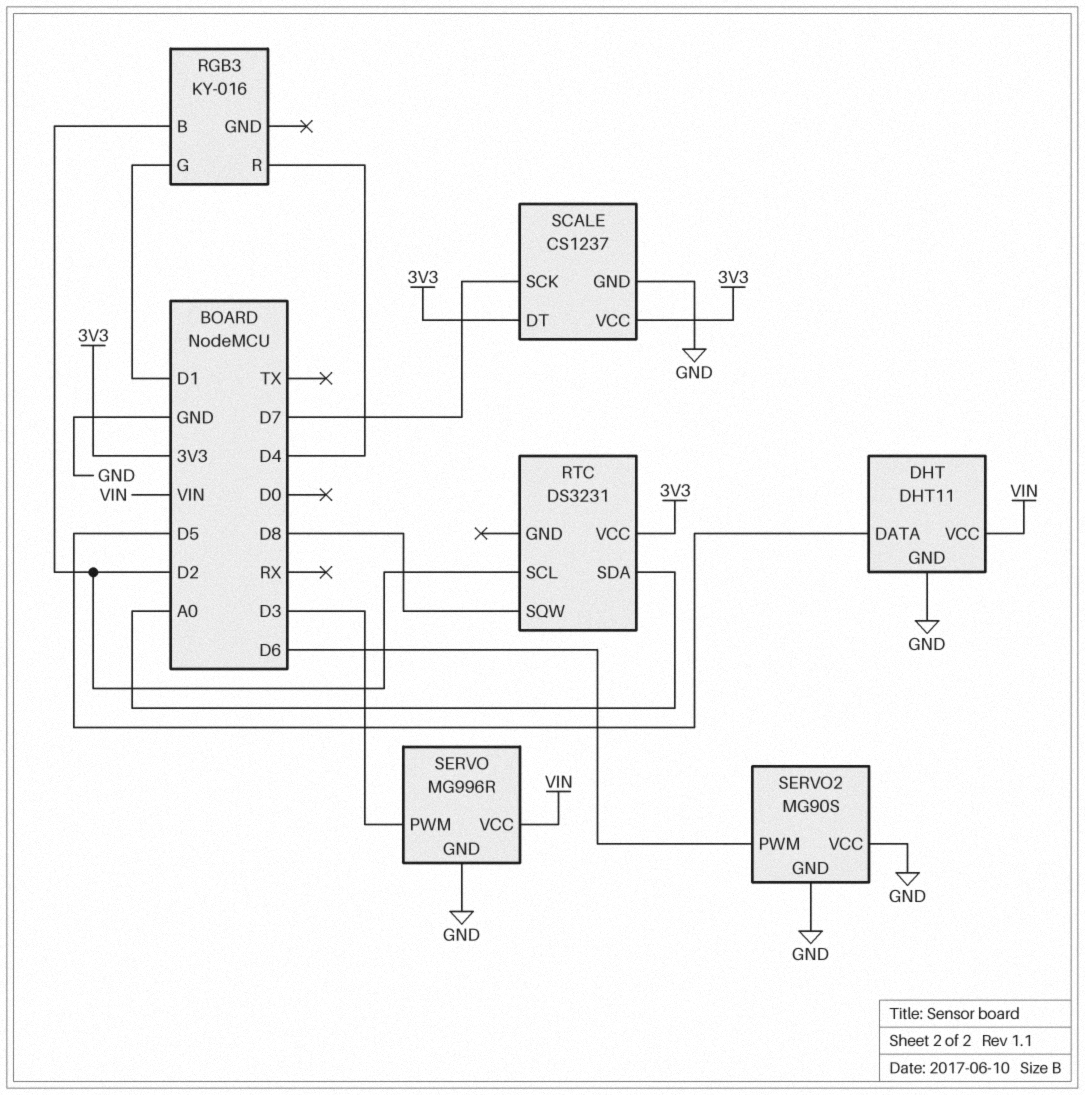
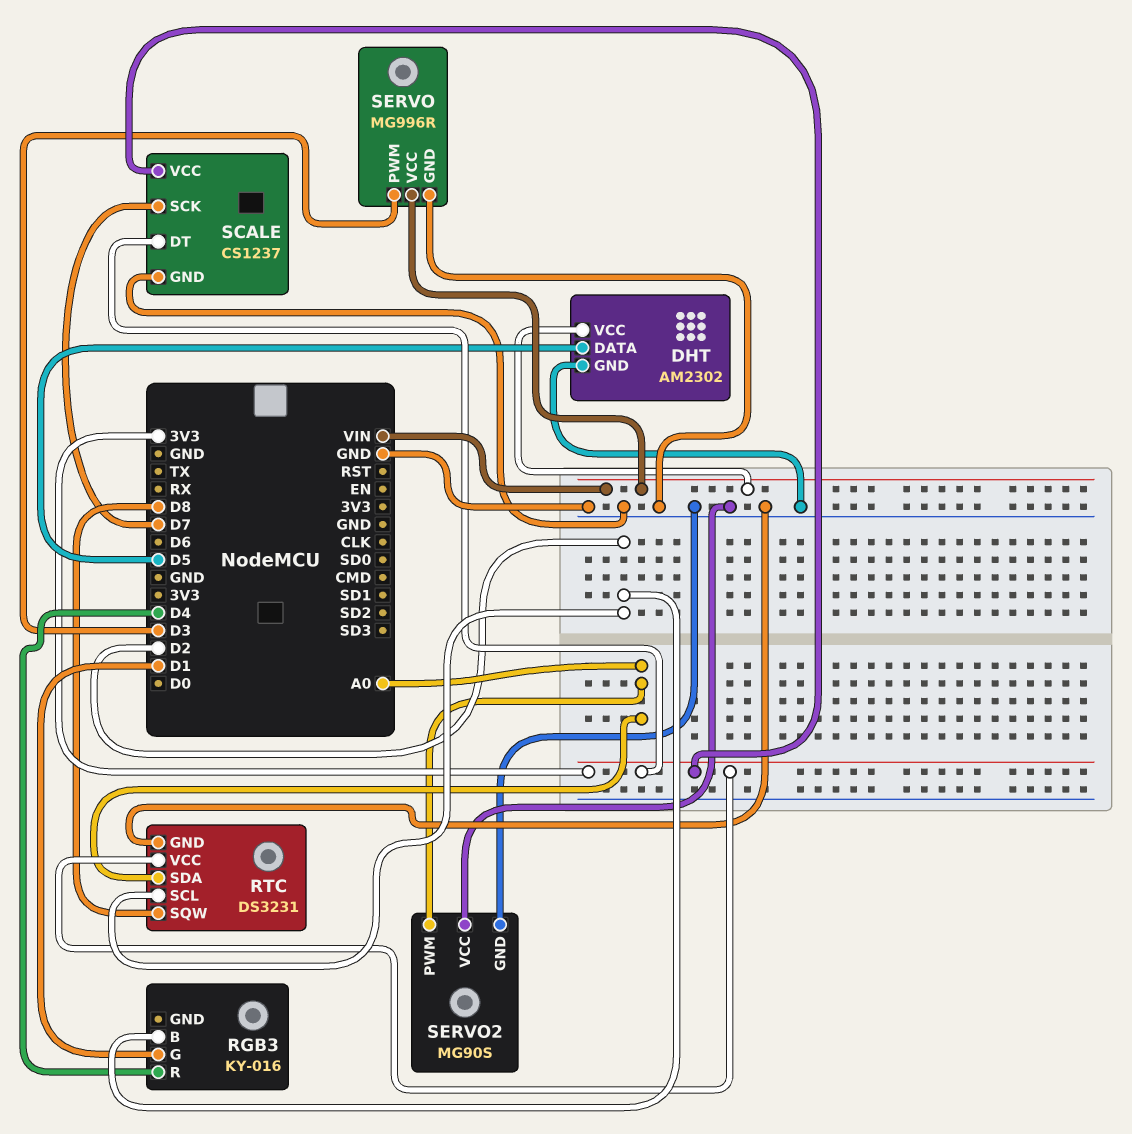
DHT: DHT11 -> AM2302
RTC pin GND: none -> GND
SERVO2 pin PWM: D6 -> A0

